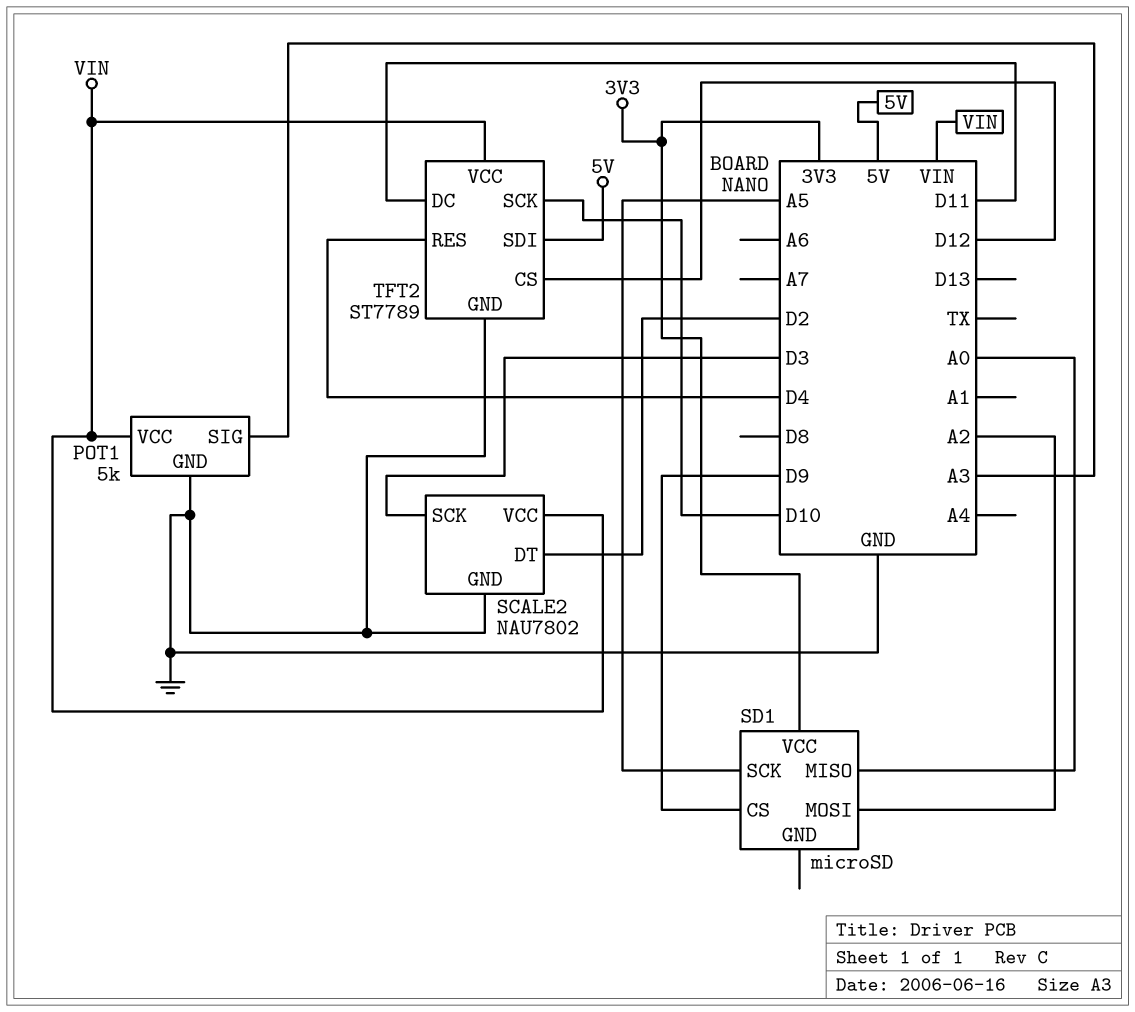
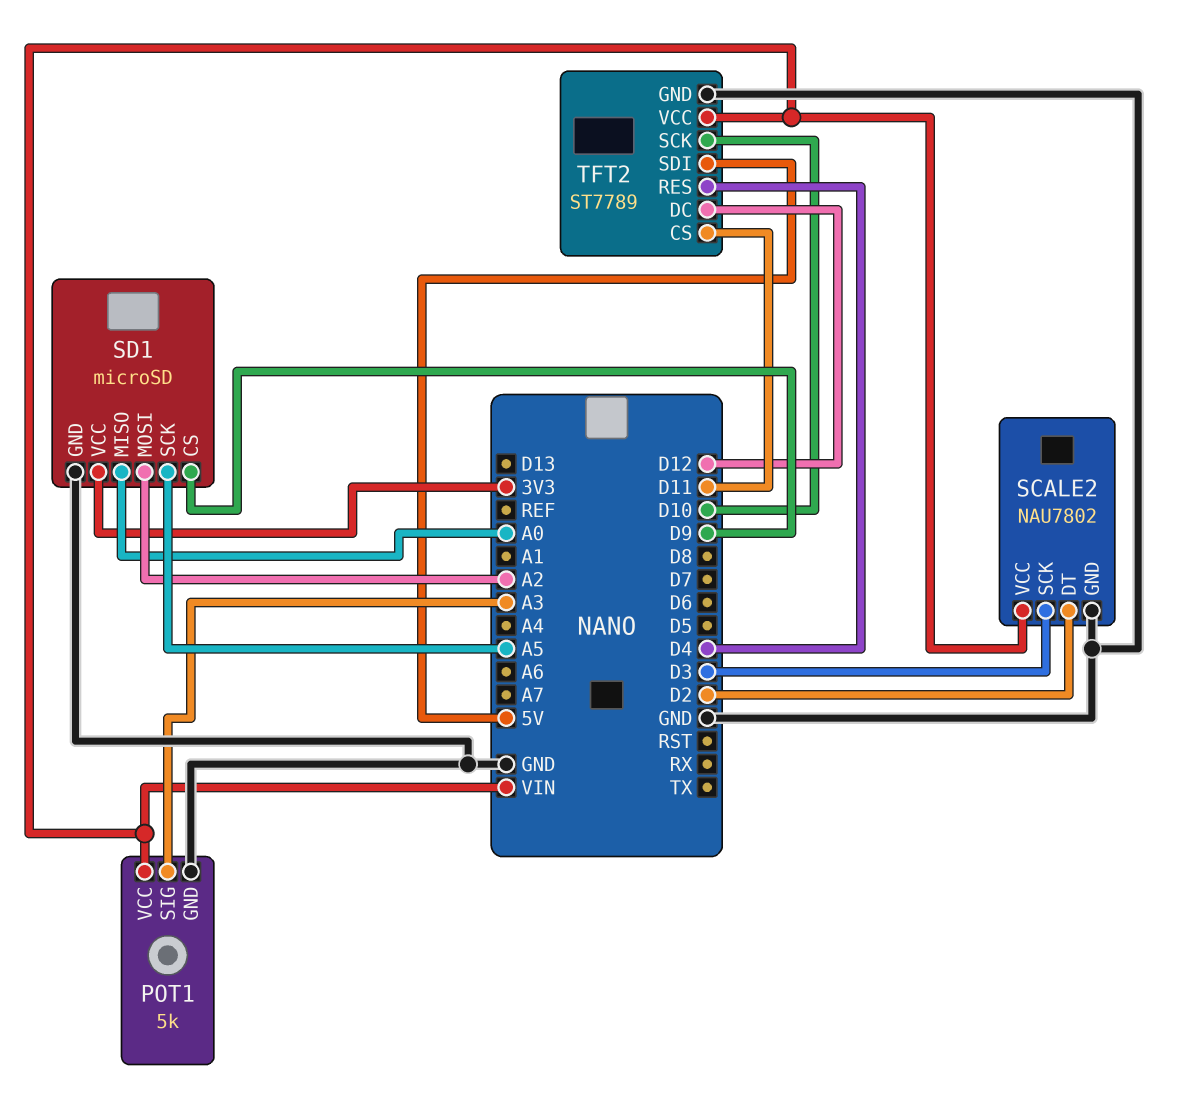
SD1 pin GND: none -> GND
TFT2 pin CS: D12 -> D11
TFT2 pin DC: D11 -> D12

